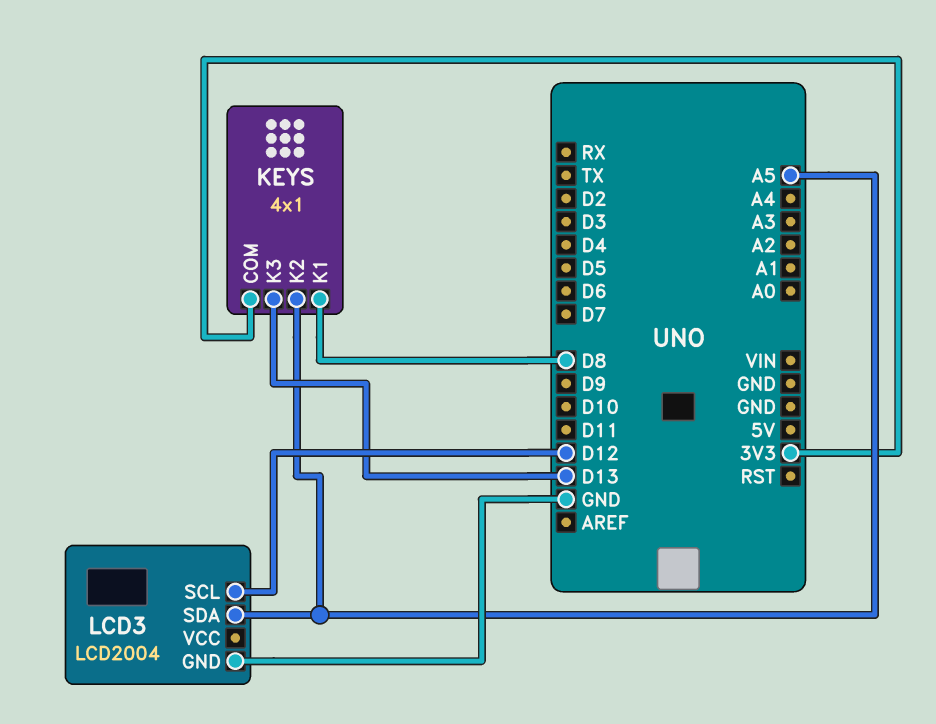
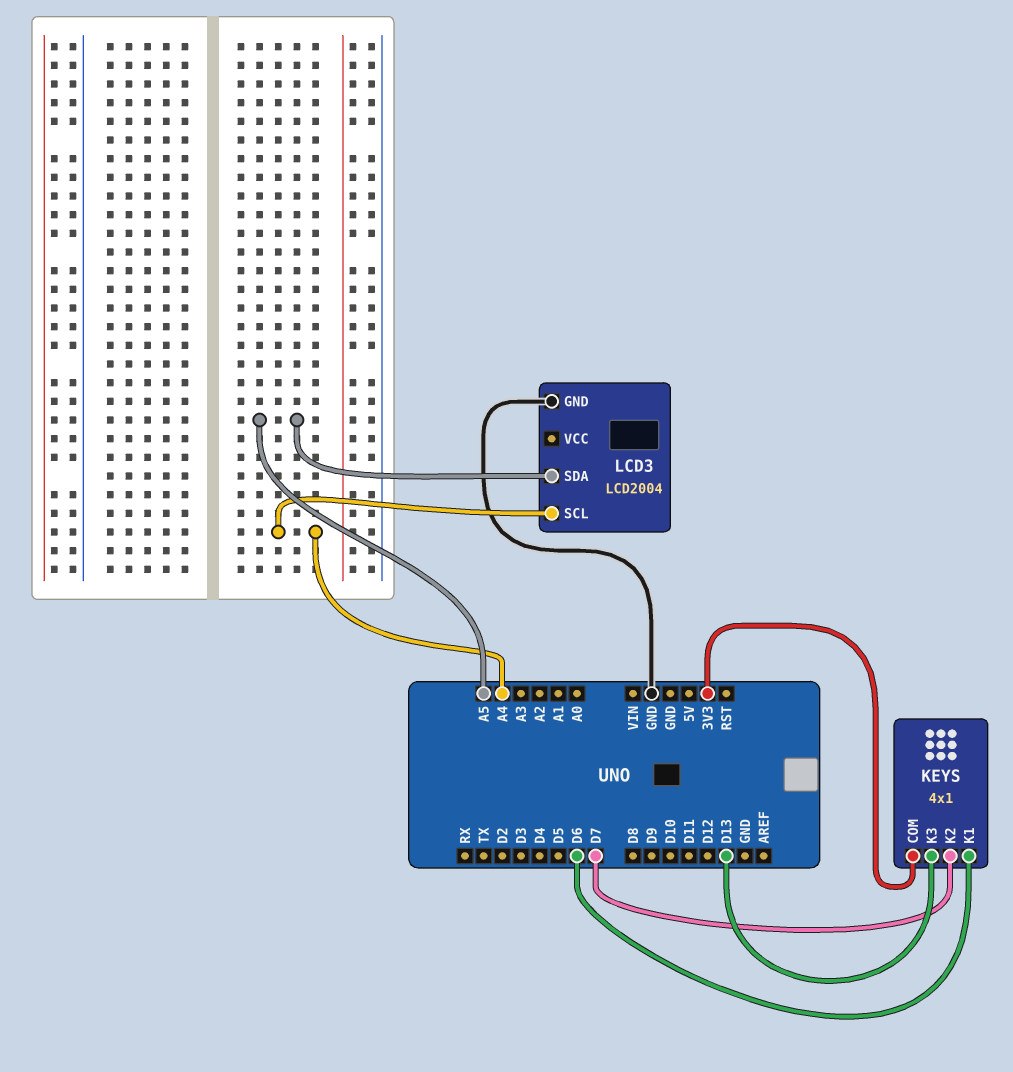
KEYS pin K1: D8 -> D6
KEYS pin K2: A5 -> D7
LCD3 pin SCL: D12 -> A4

